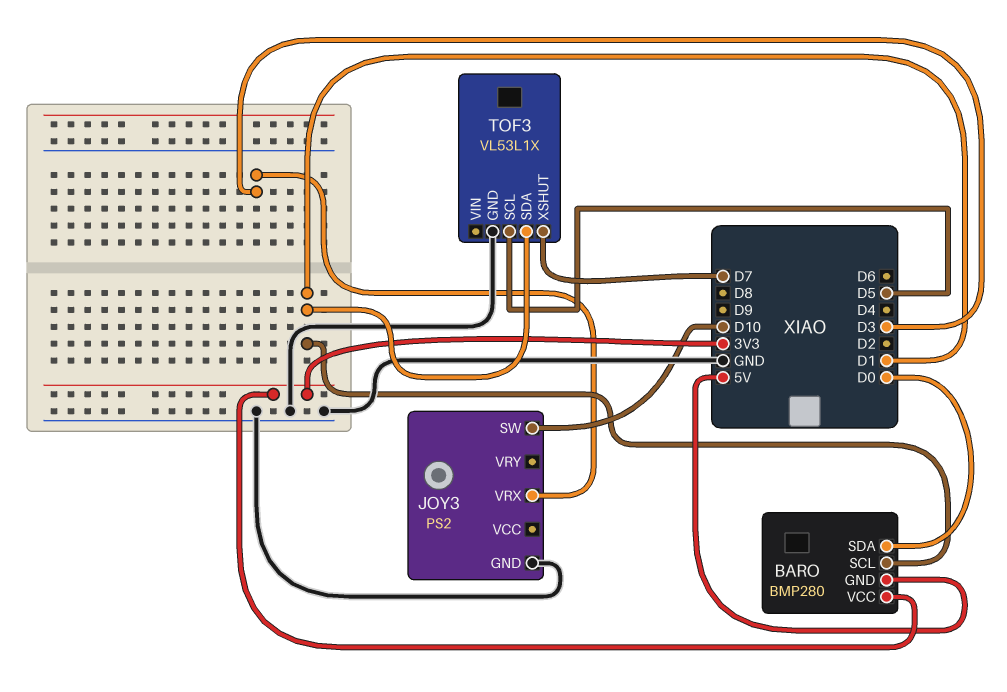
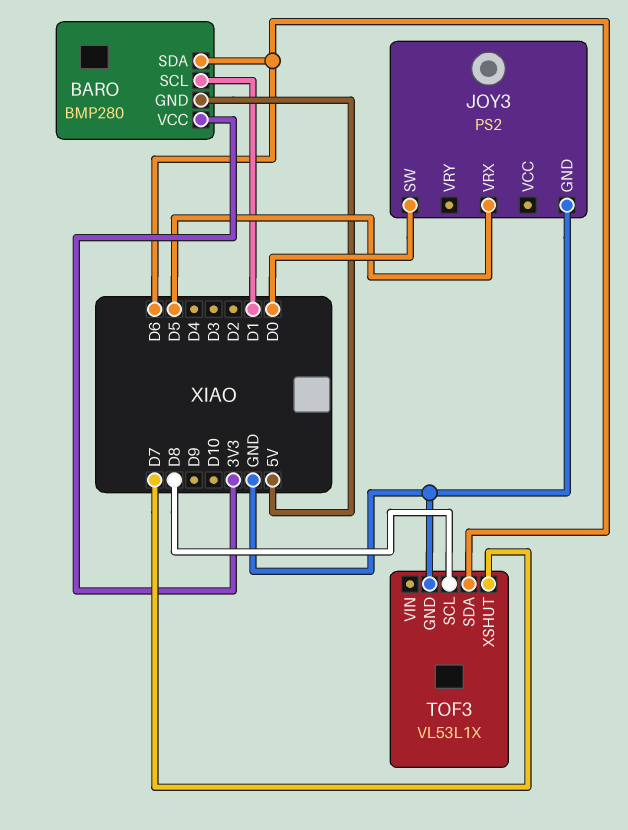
BARO pin SDA: D0 -> D6
JOY3 pin SW: D10 -> D0
JOY3 pin VRX: D3 -> D5
TOF3 pin SCL: D5 -> D8
TOF3 pin SDA: D1 -> D6

